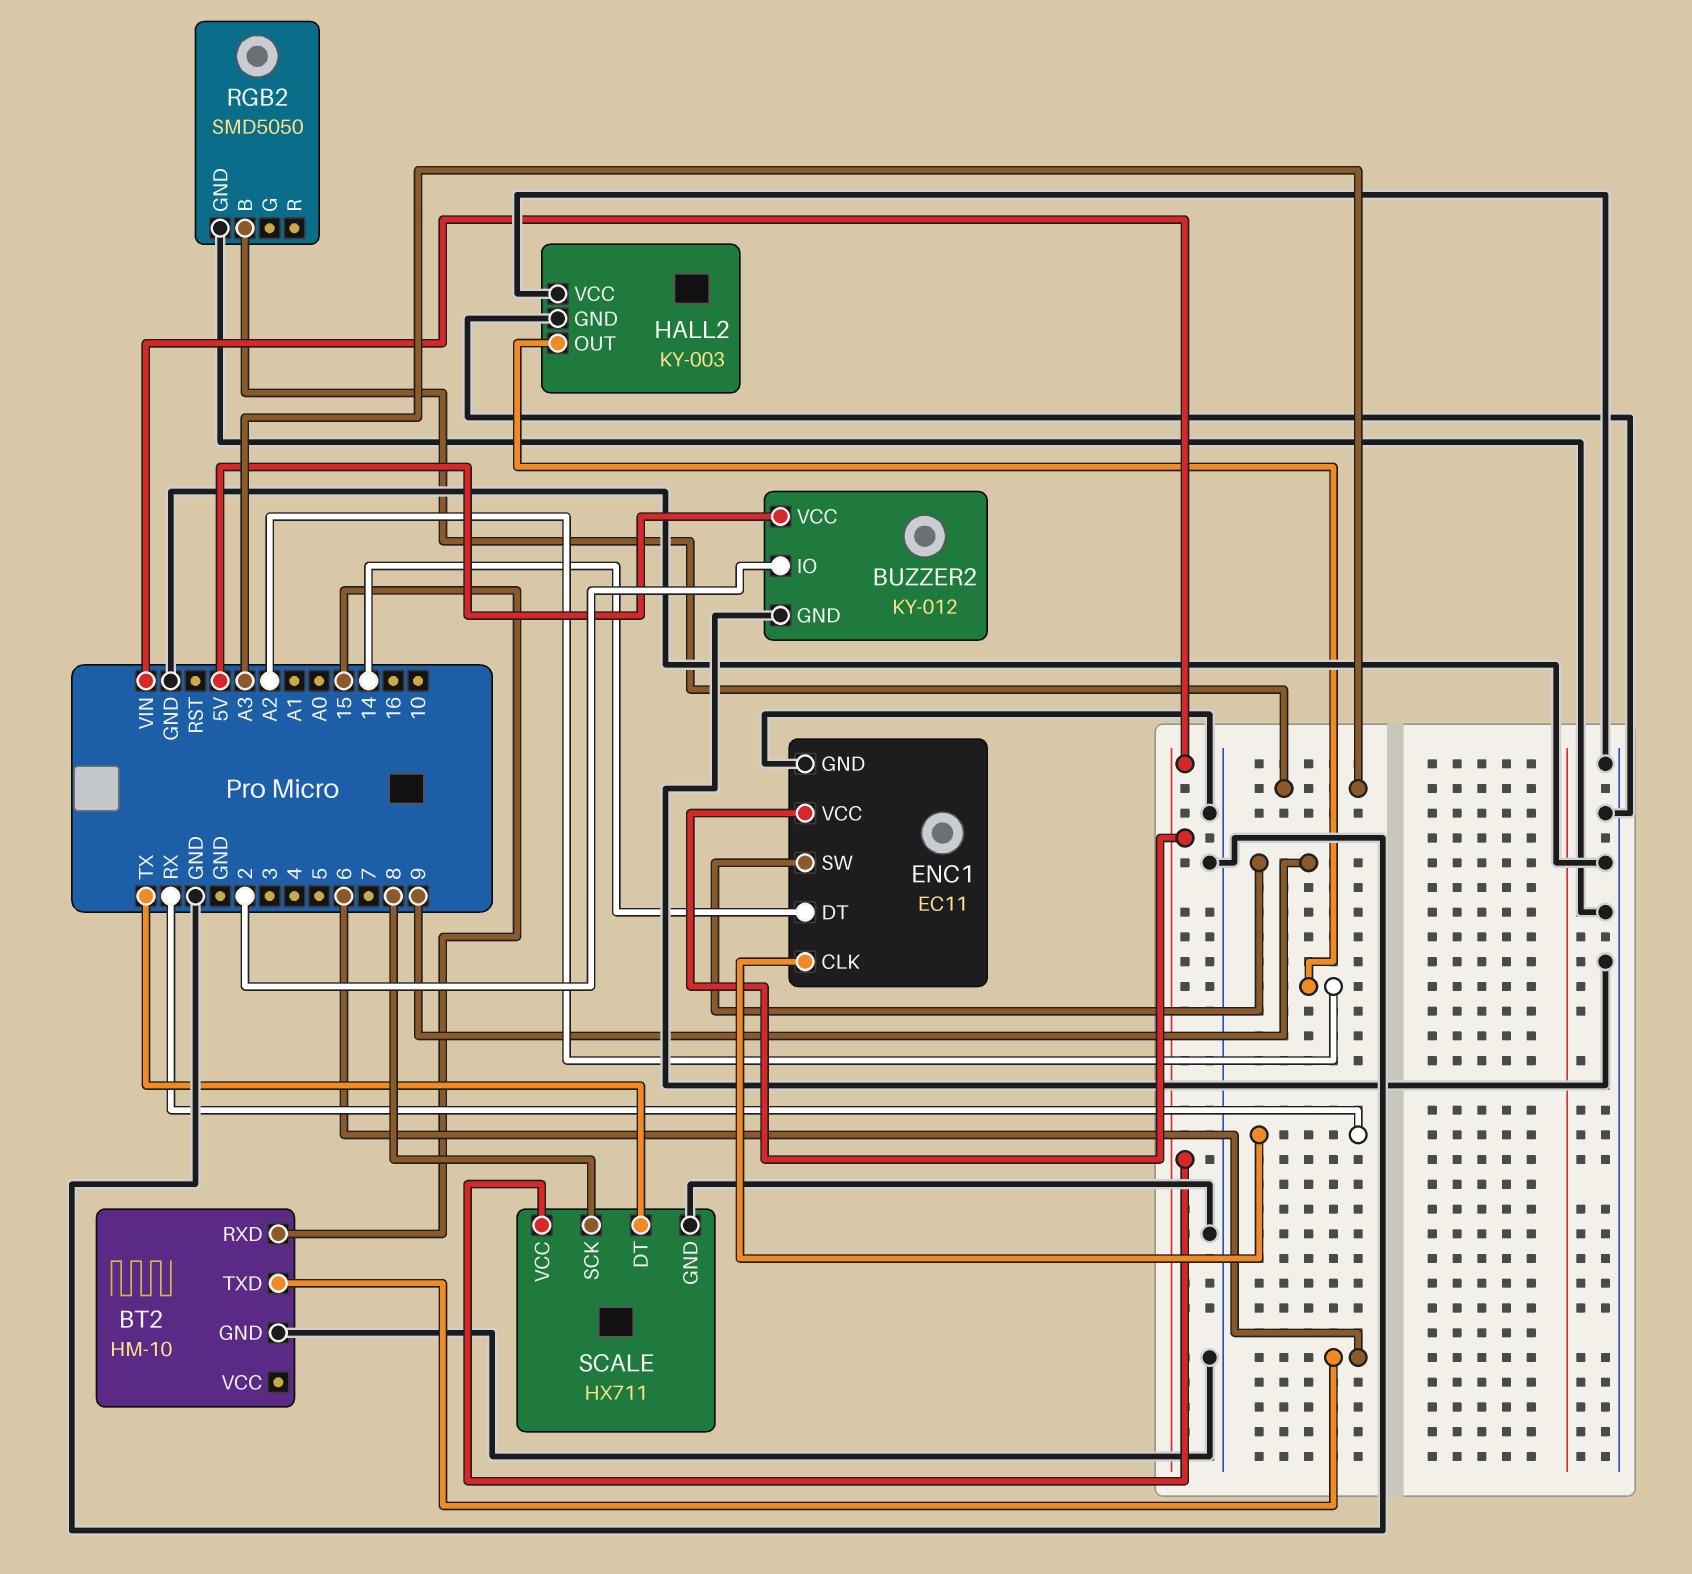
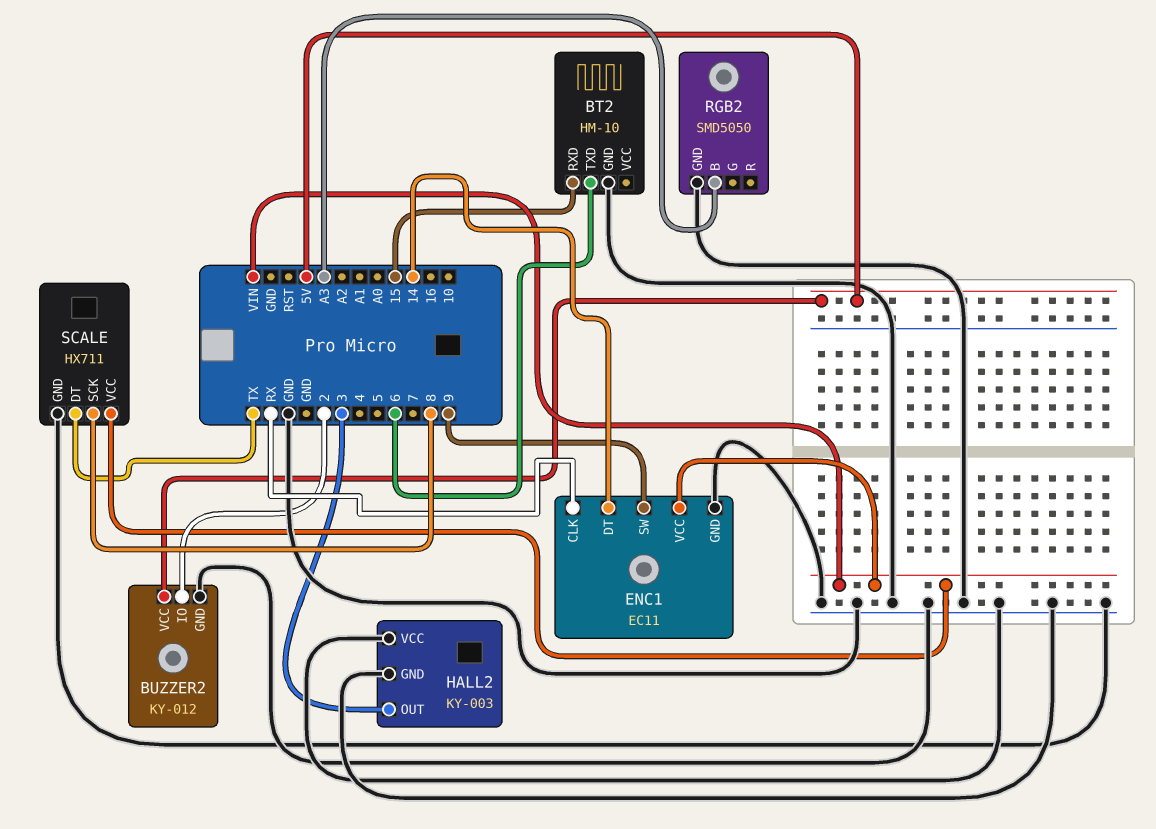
HALL2 pin OUT: A2 -> 3

